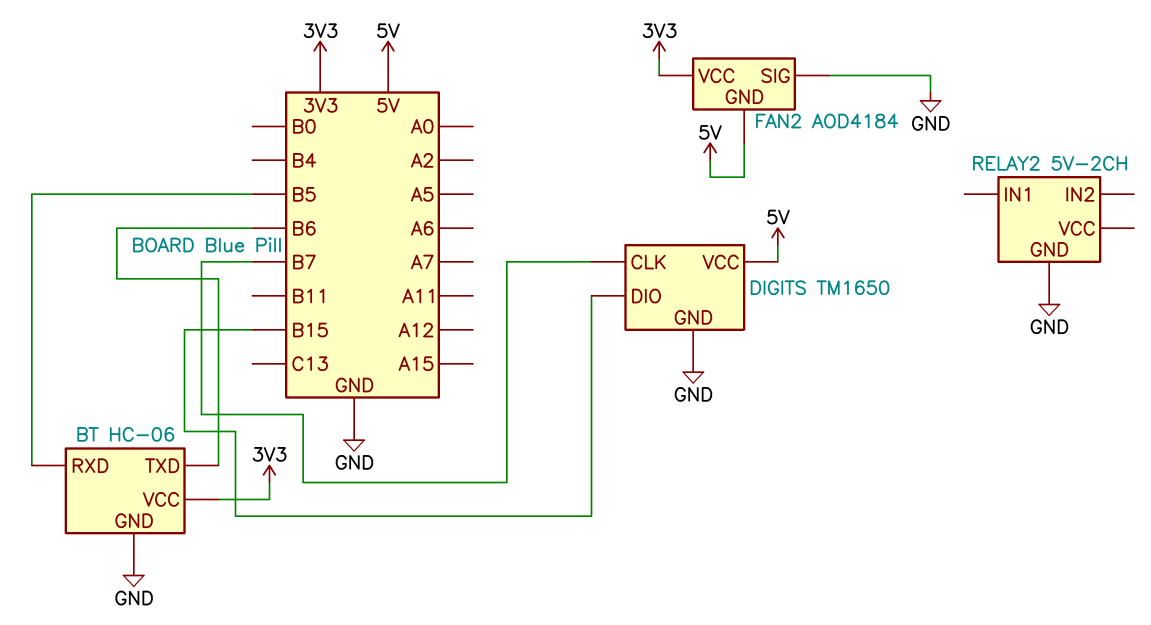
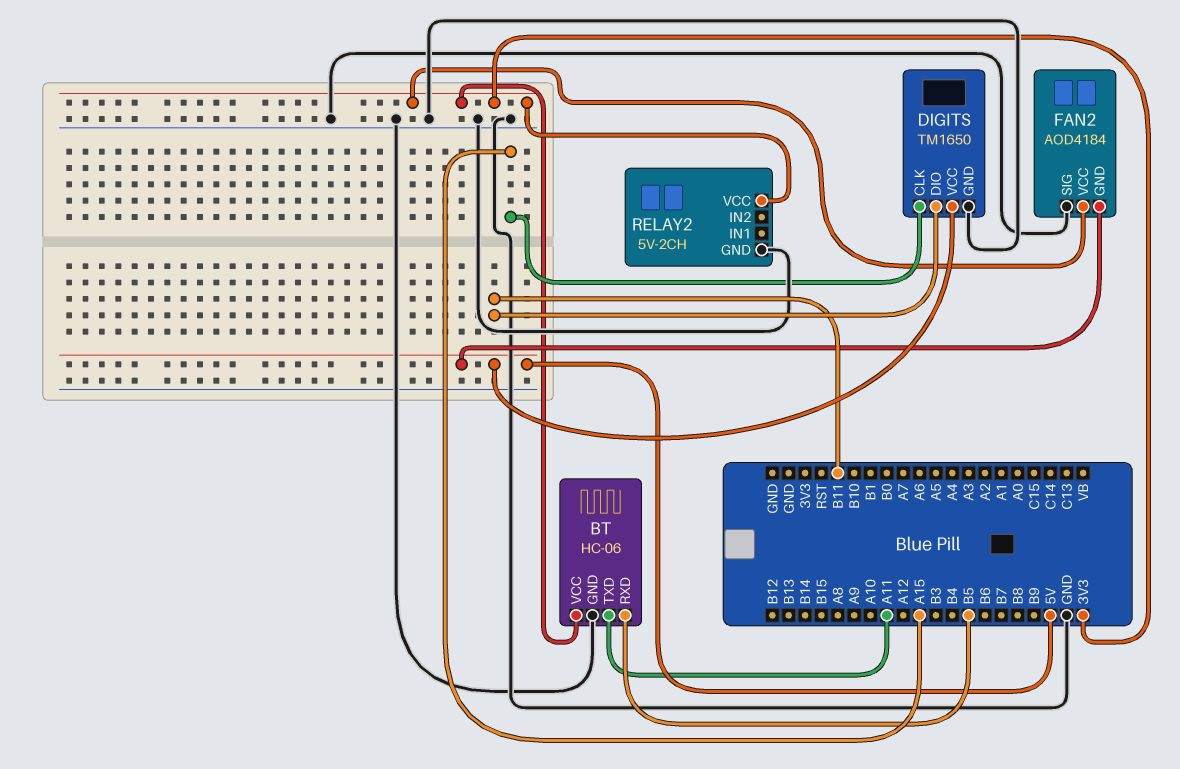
BT pin TXD: B6 -> A11
DIGITS pin CLK: B7 -> A15
DIGITS pin DIO: B15 -> B11
RELAY2 pin VCC: none -> 3V3

